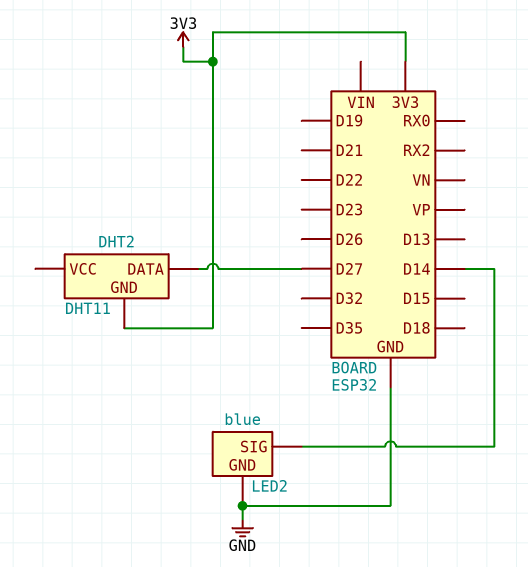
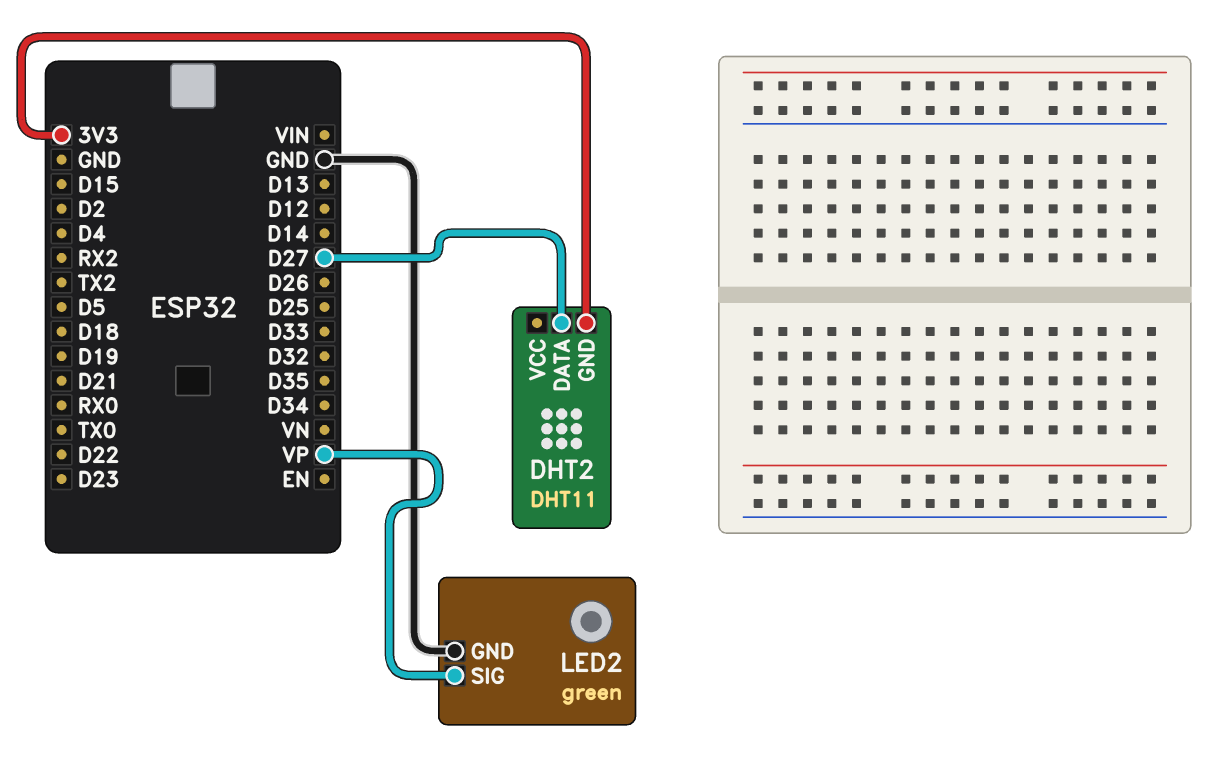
LED2: blue -> green
LED2 pin SIG: D14 -> VP

